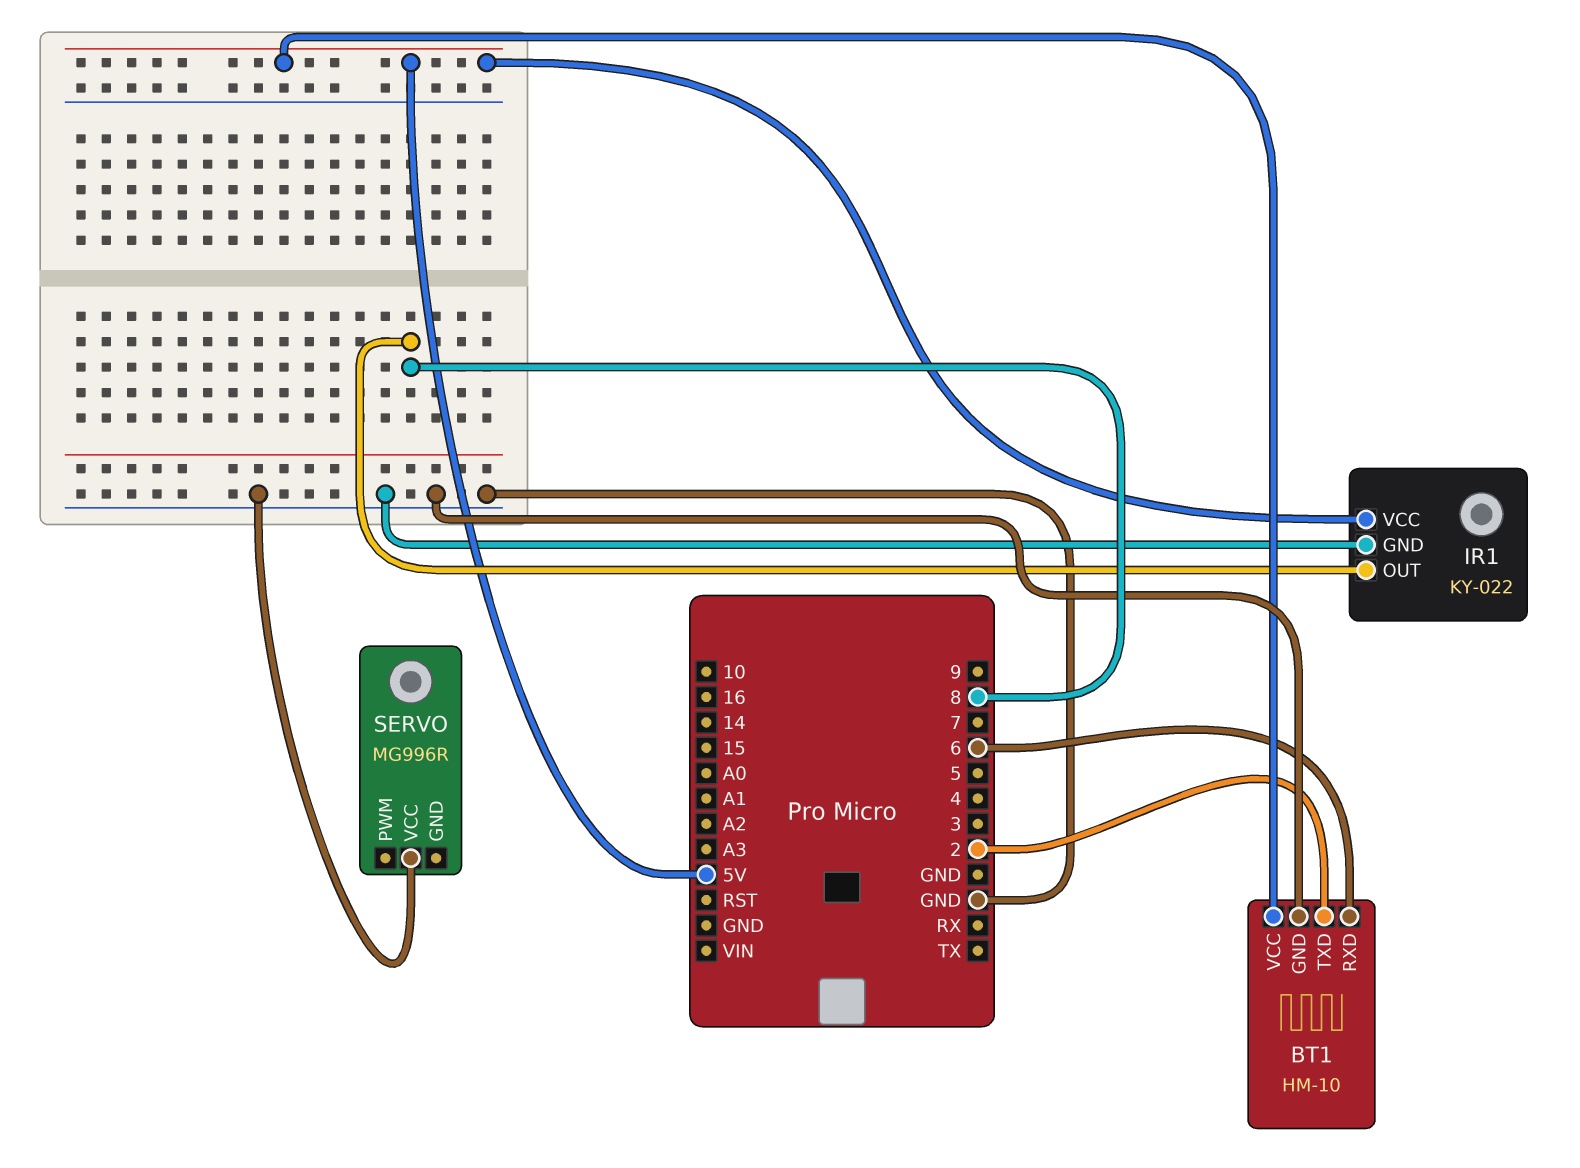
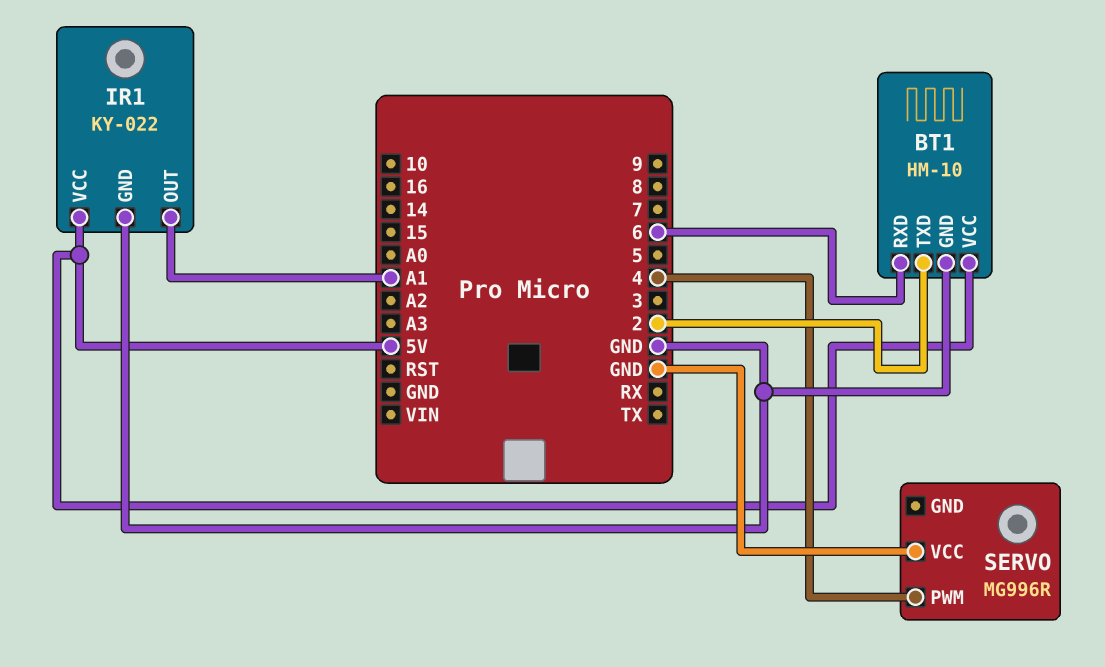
IR1 pin OUT: 8 -> A1
SERVO pin PWM: none -> 4

